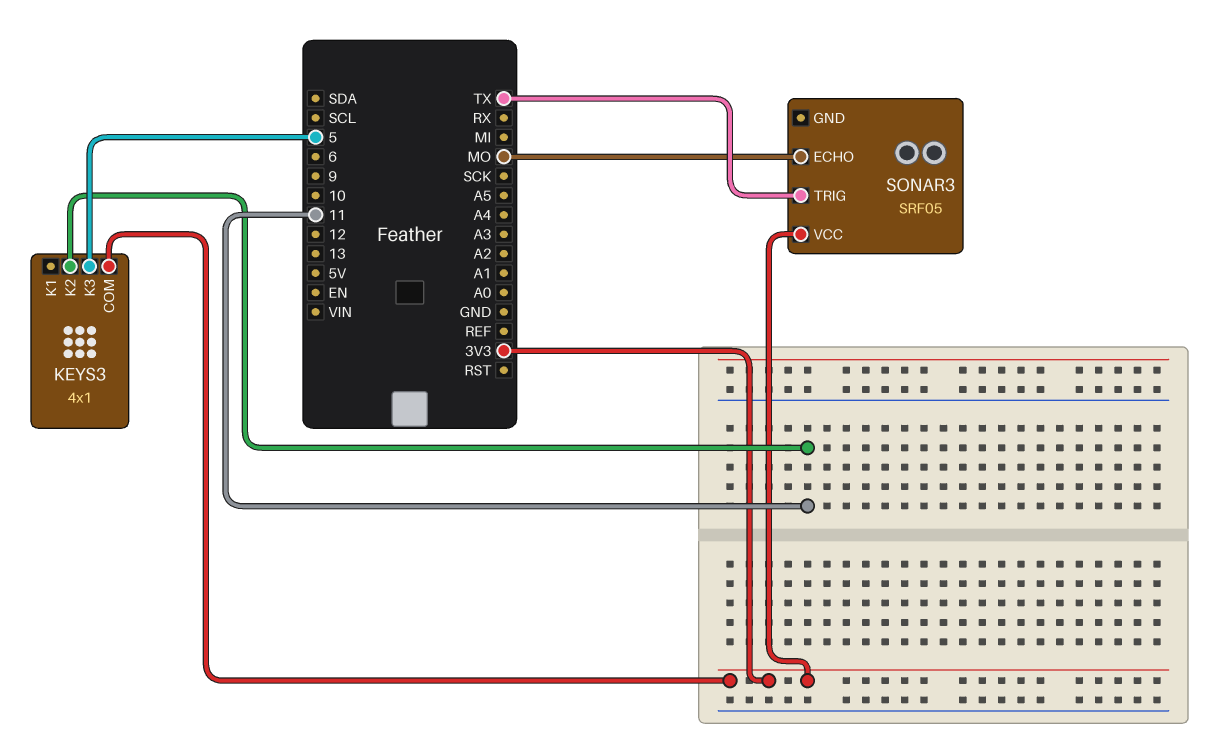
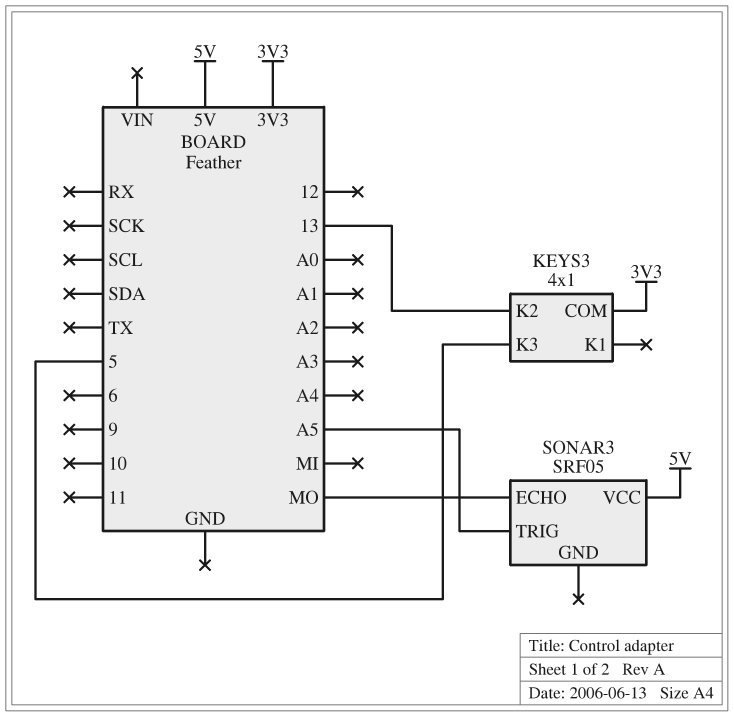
KEYS3 pin K2: 11 -> 13
SONAR3 pin TRIG: TX -> A5
SONAR3 pin VCC: 3V3 -> 5V

